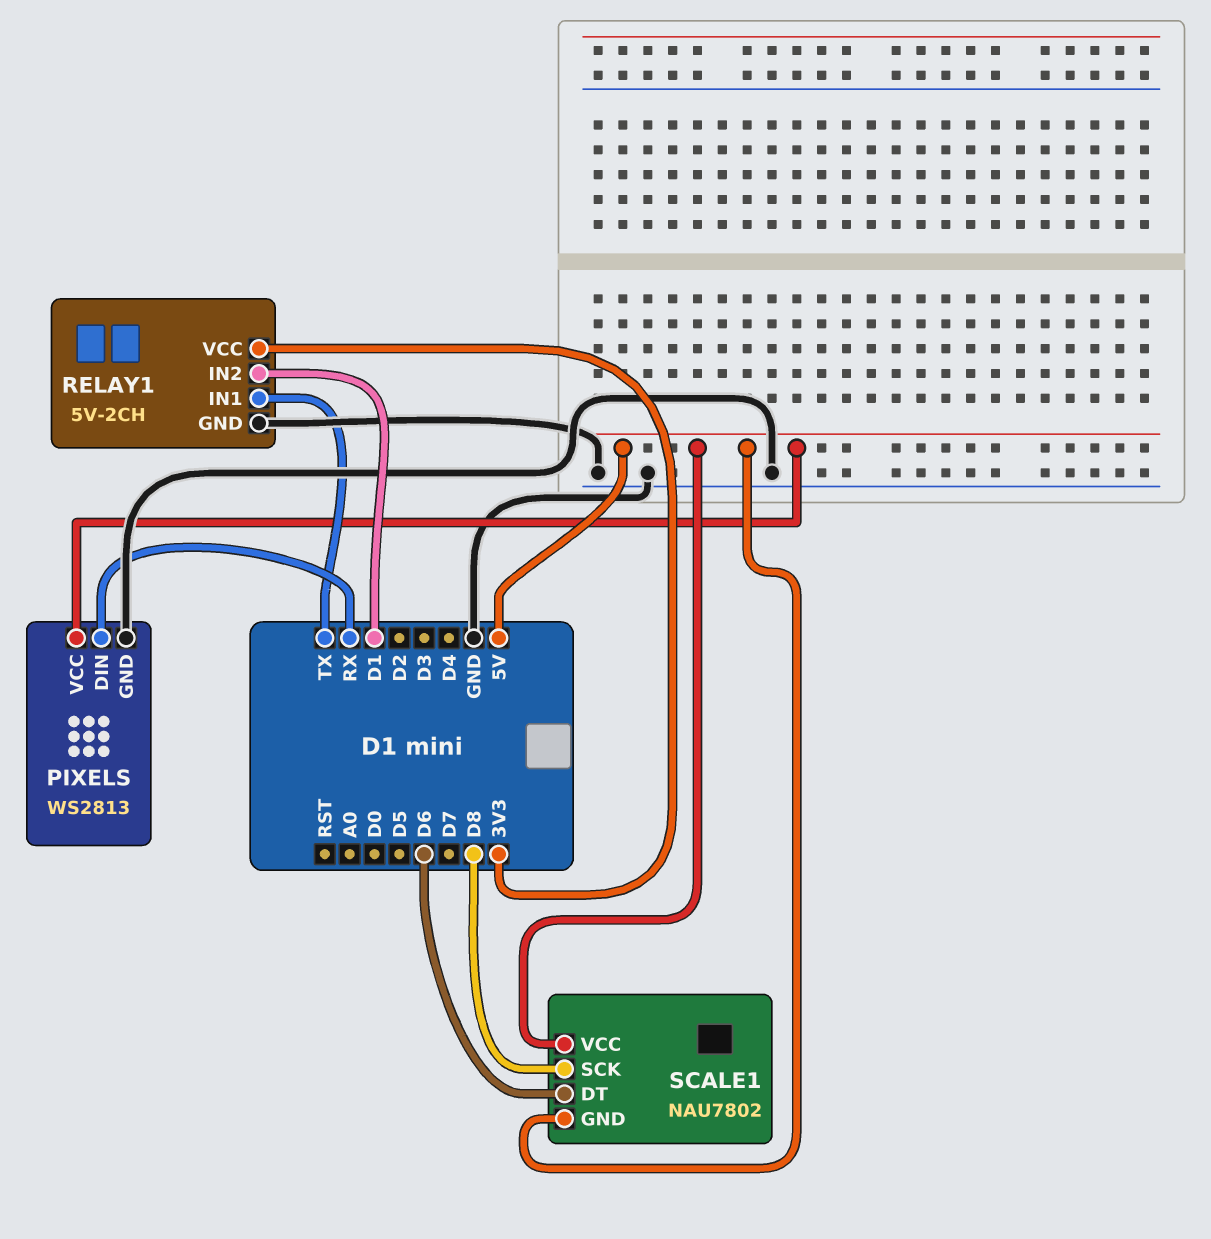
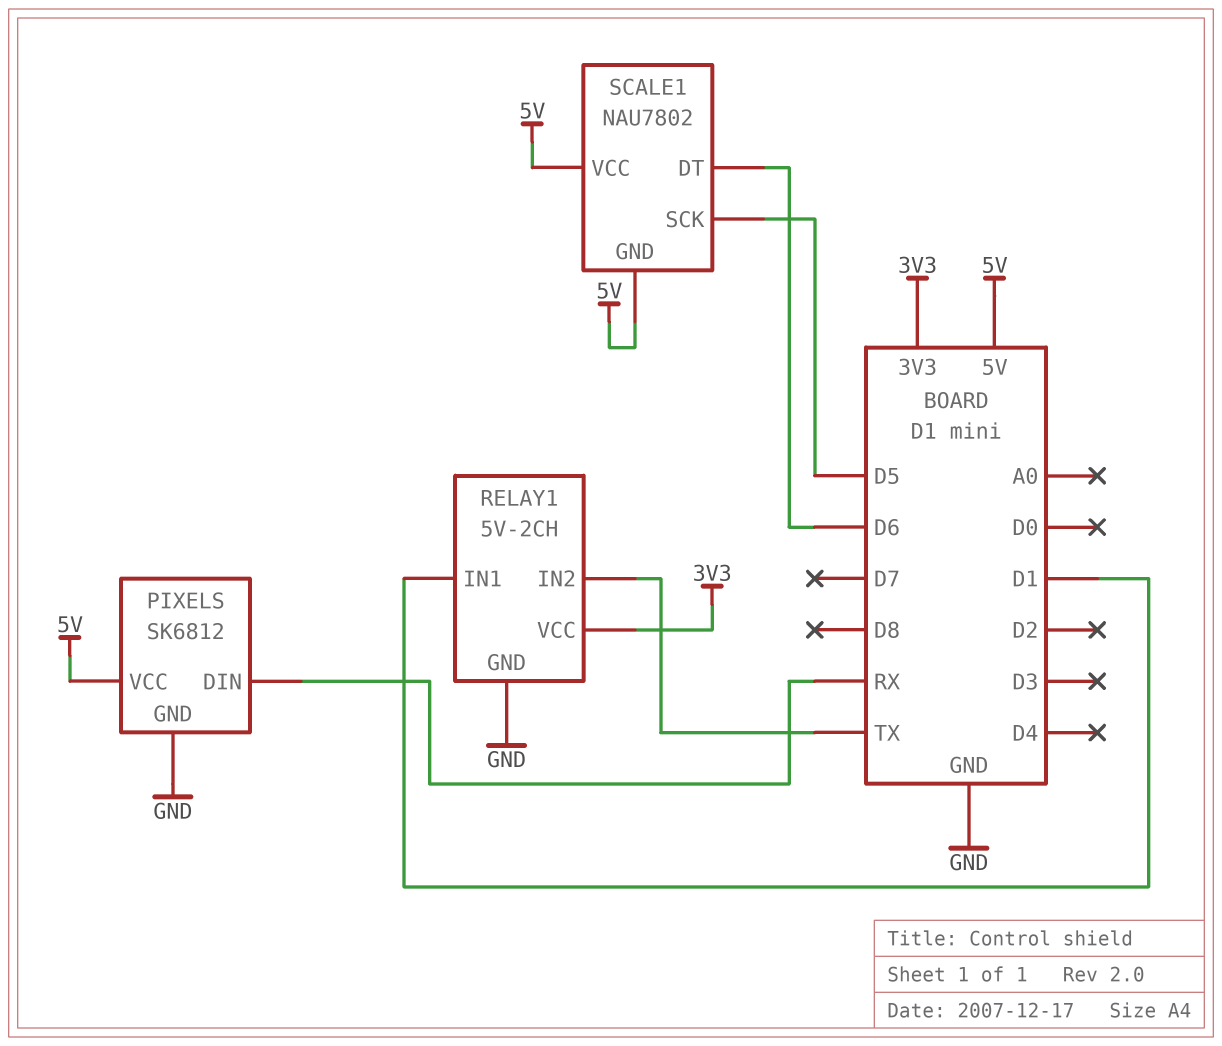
PIXELS: WS2813 -> SK6812
RELAY1 pin IN1: TX -> D1
RELAY1 pin IN2: D1 -> TX
SCALE1 pin SCK: D8 -> D5

